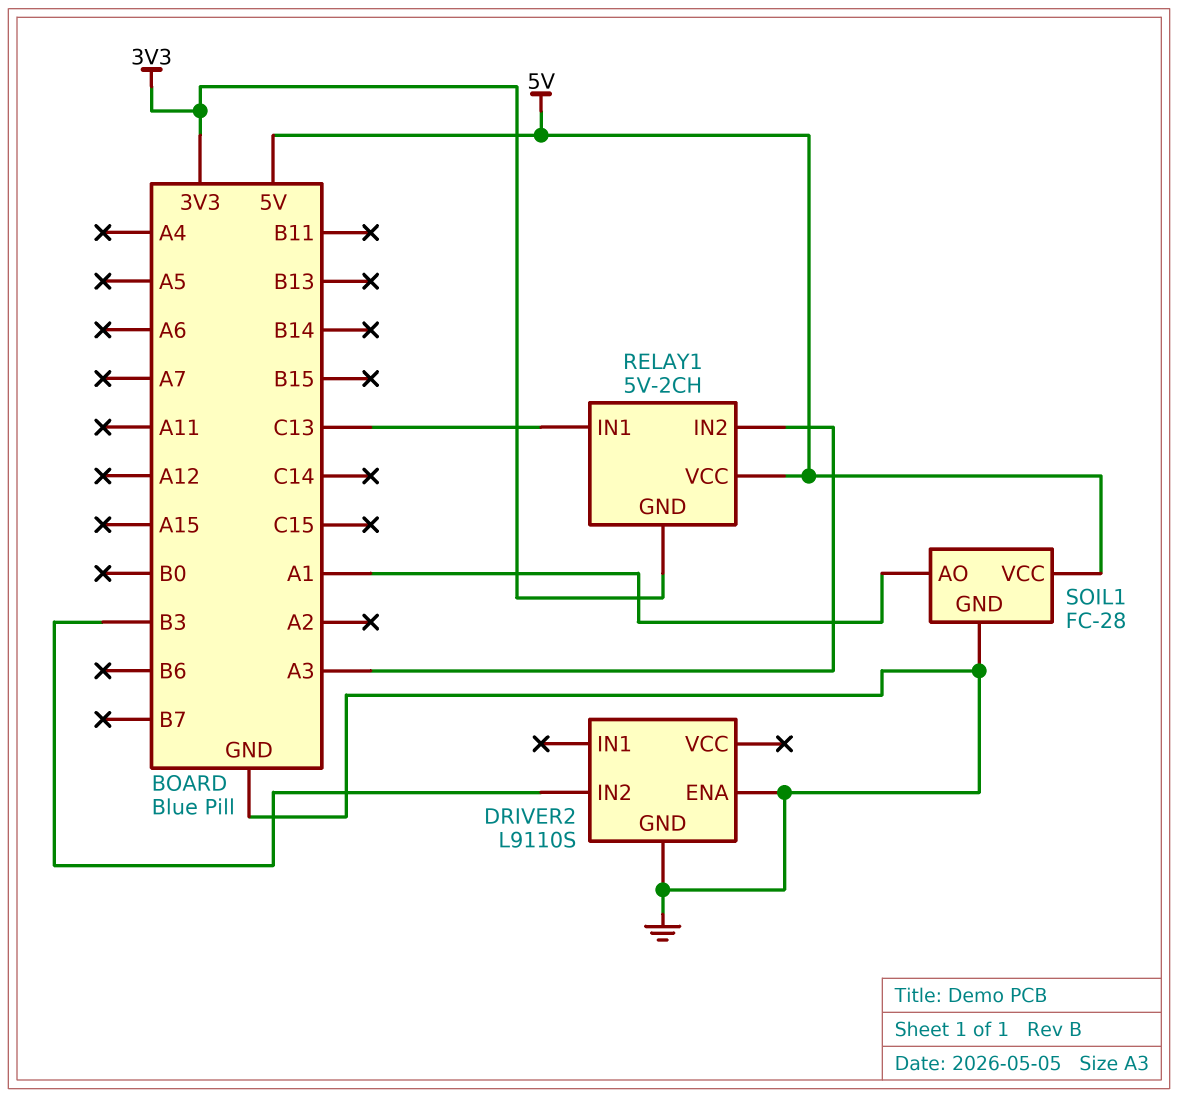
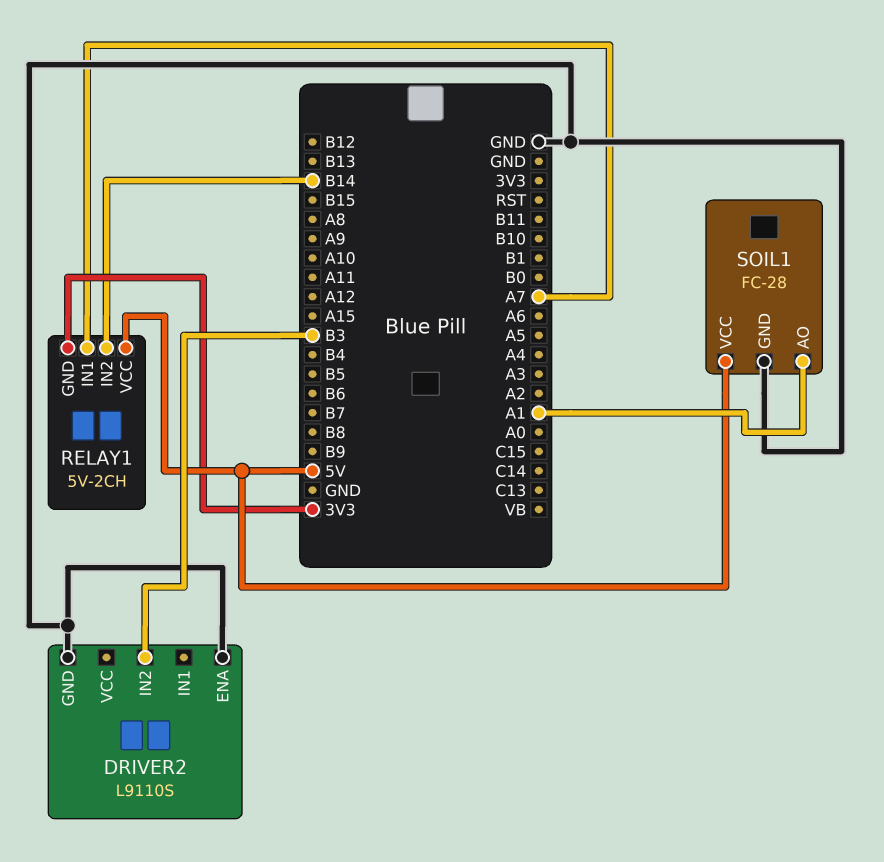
RELAY1 pin IN1: C13 -> A7
RELAY1 pin IN2: A3 -> B14

